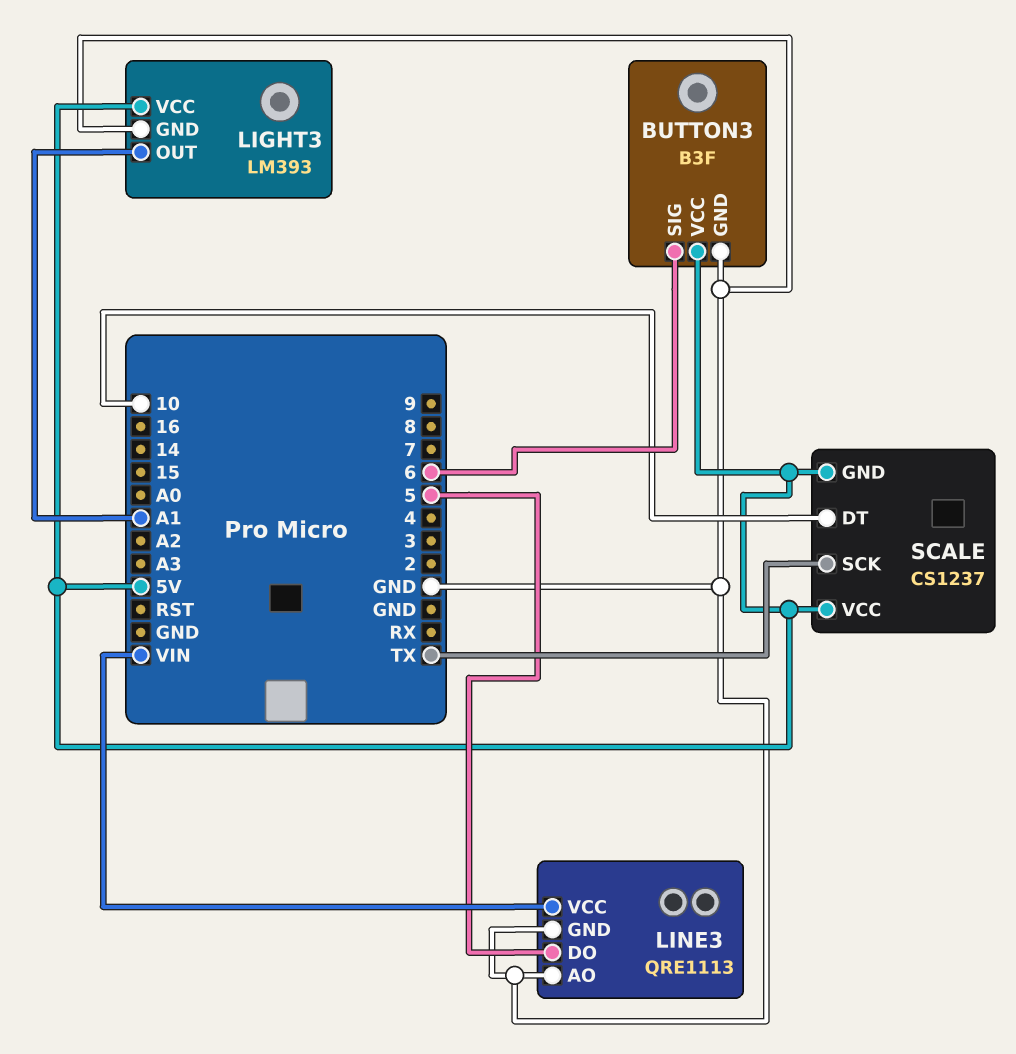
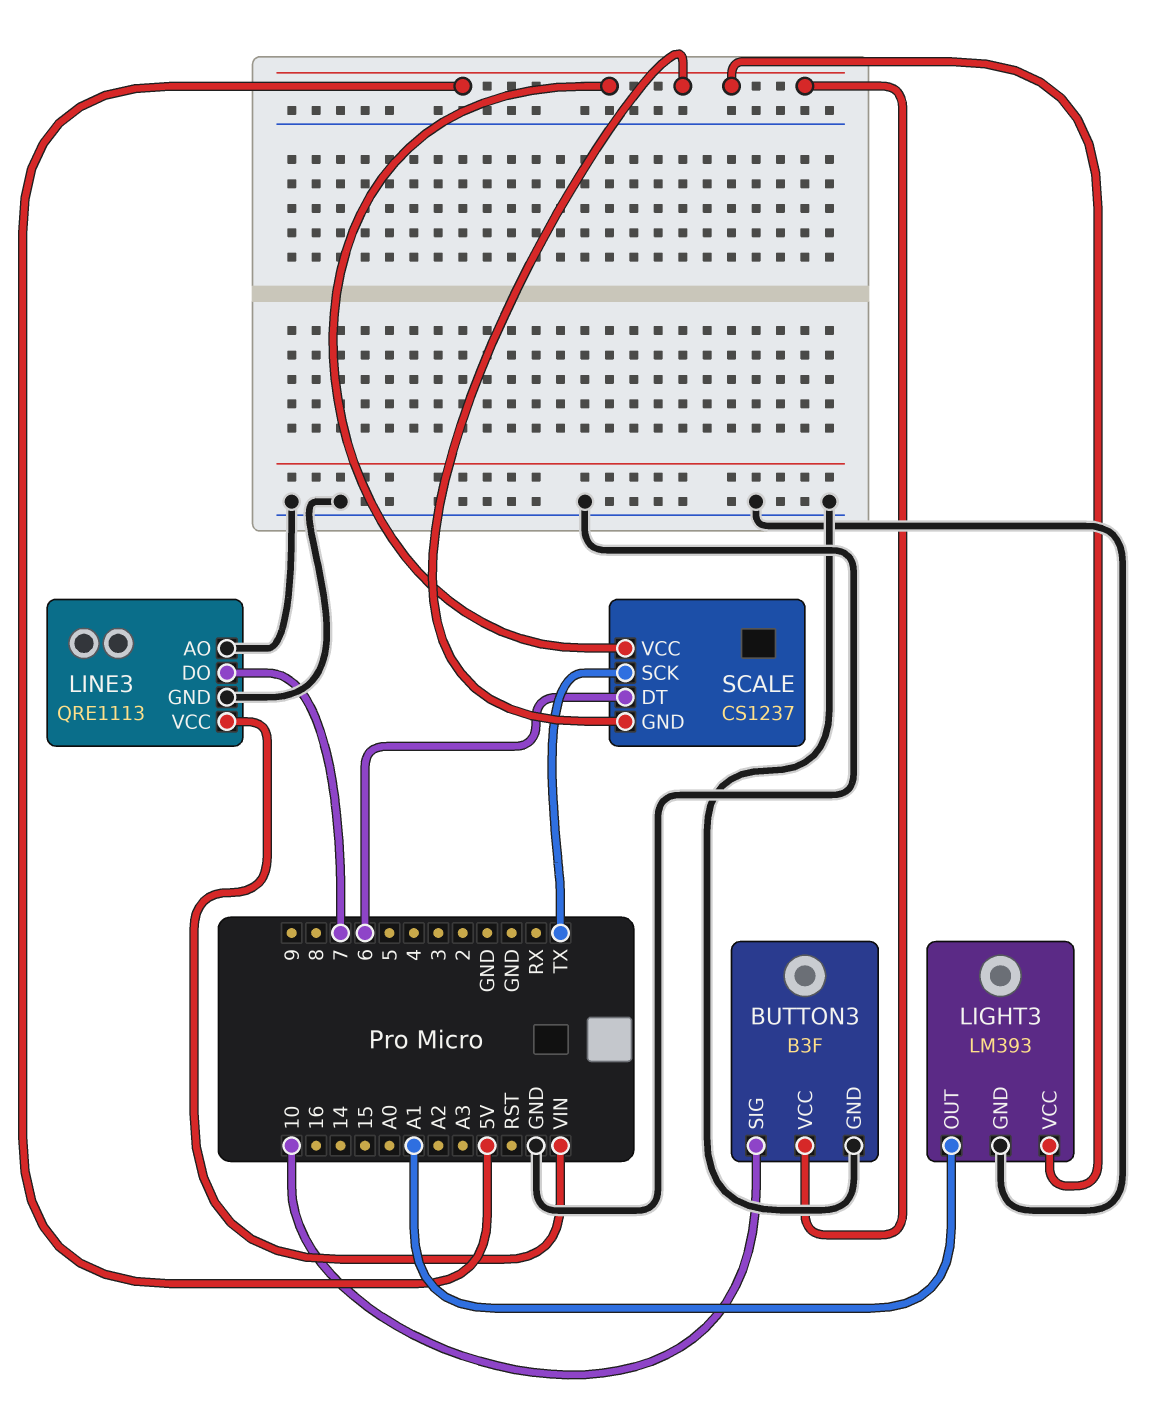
BUTTON3 pin SIG: 6 -> 10
LINE3 pin DO: 5 -> 7
SCALE pin DT: 10 -> 6

